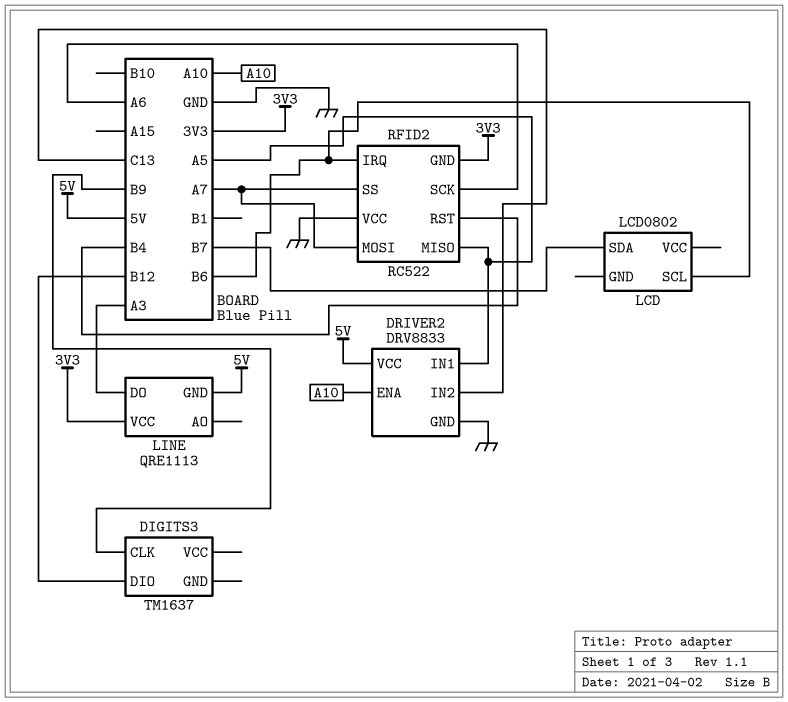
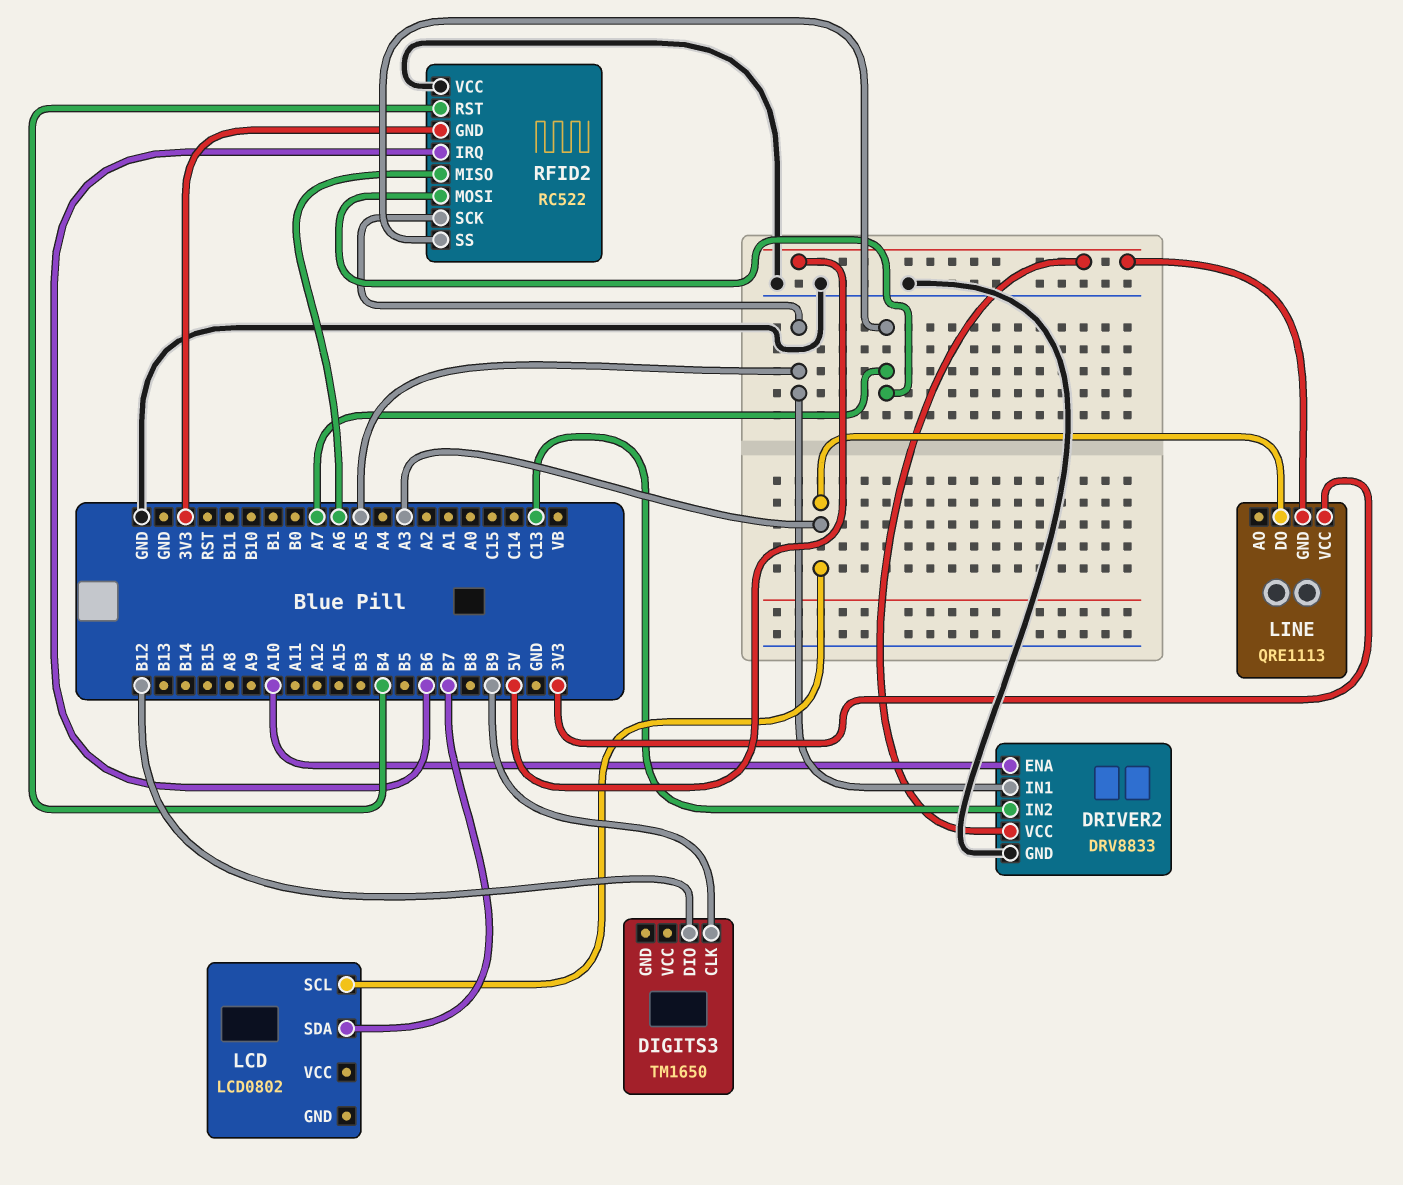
DIGITS3: TM1637 -> TM1650
LCD pin SCL: B6 -> A3
RFID2 pin MISO: A5 -> A6
RFID2 pin SCK: A6 -> A5

